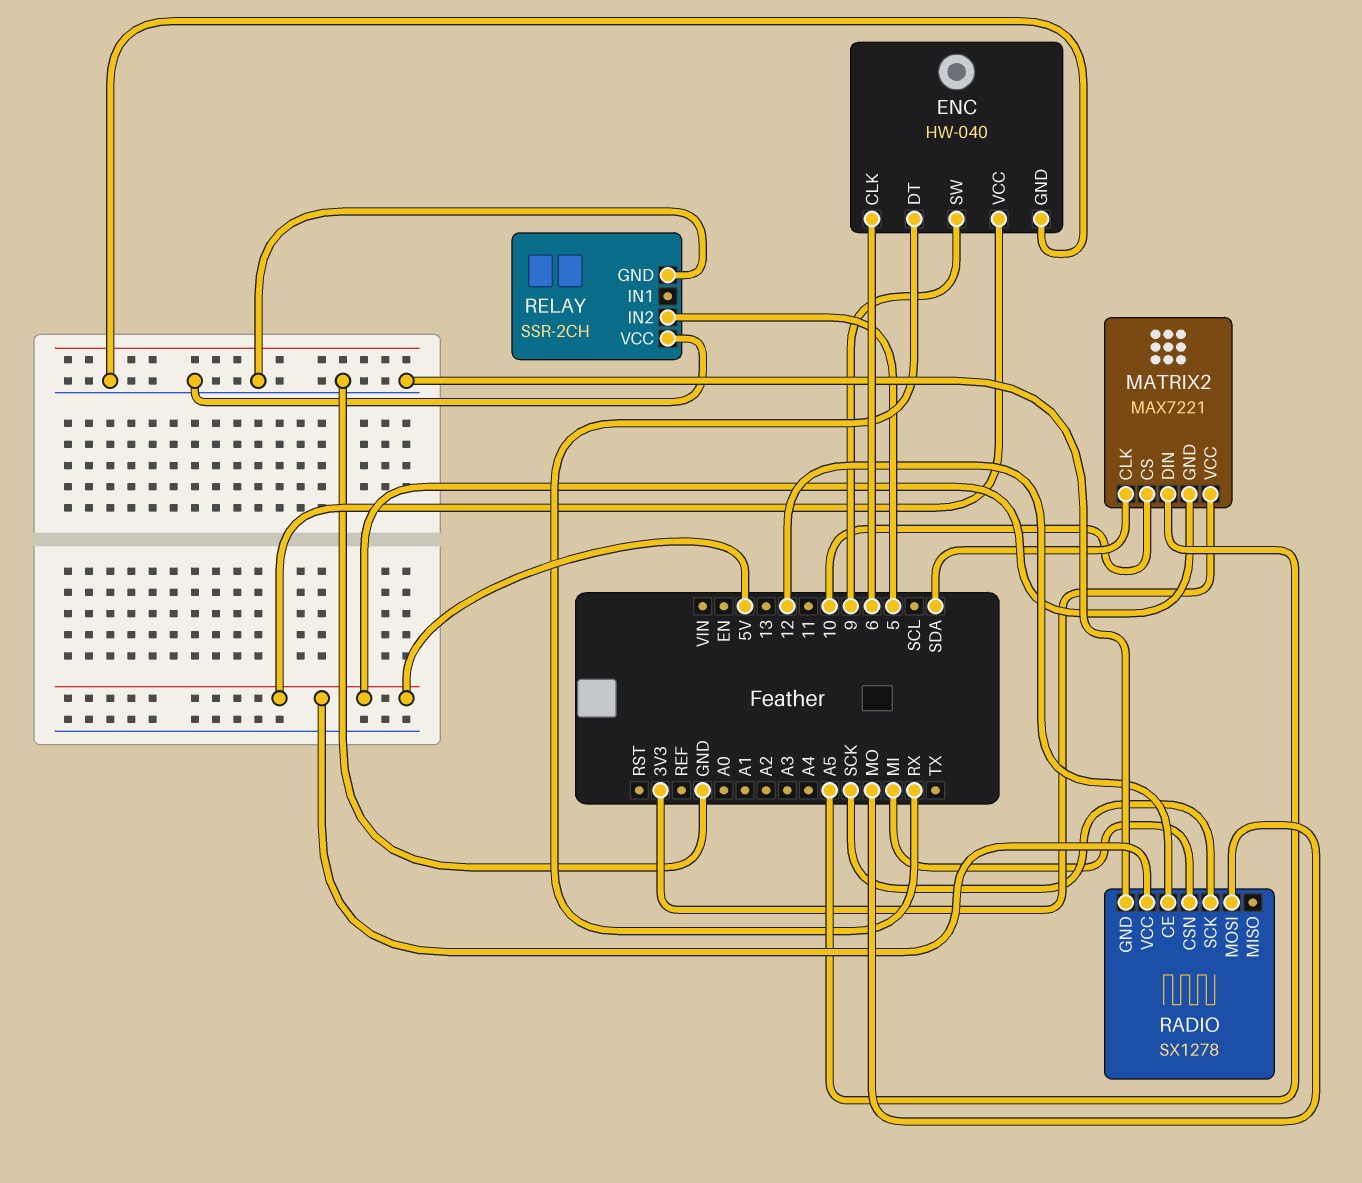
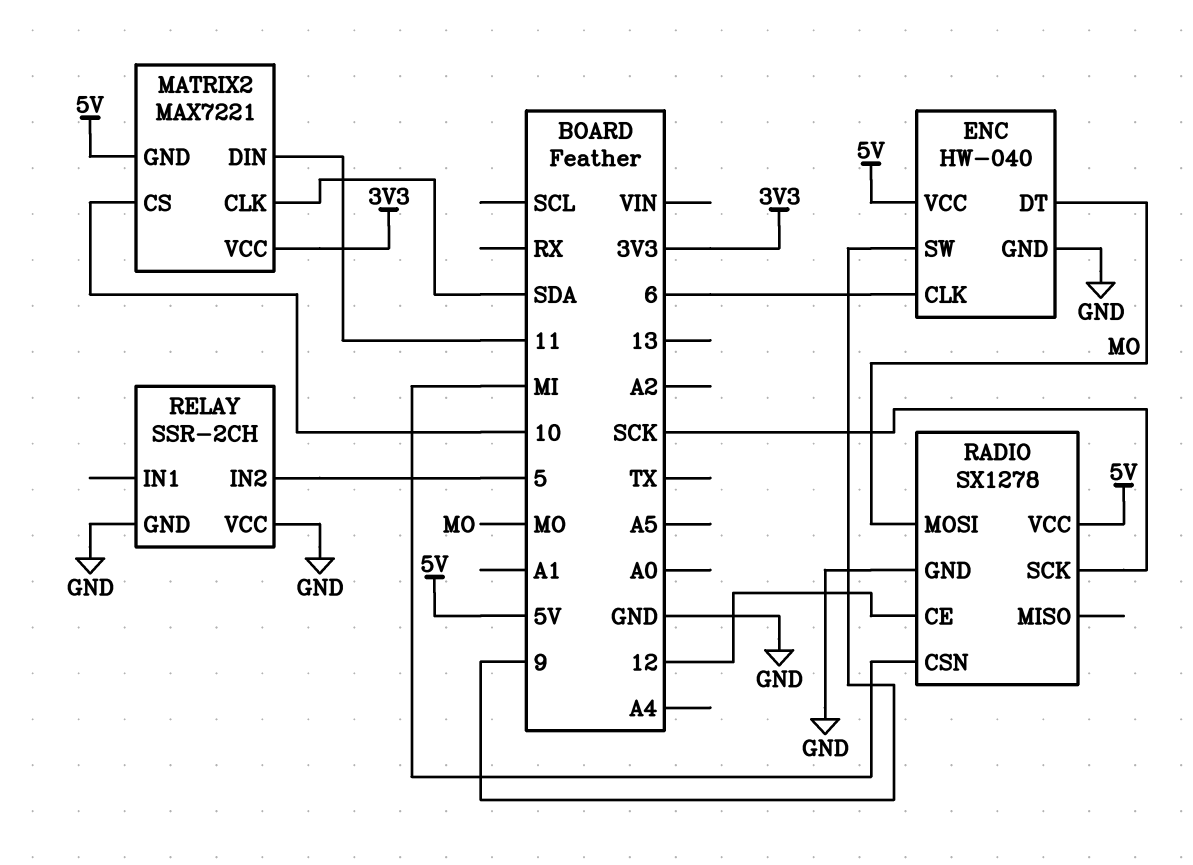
ENC pin DT: RX -> MO
MATRIX2 pin DIN: A5 -> 11

